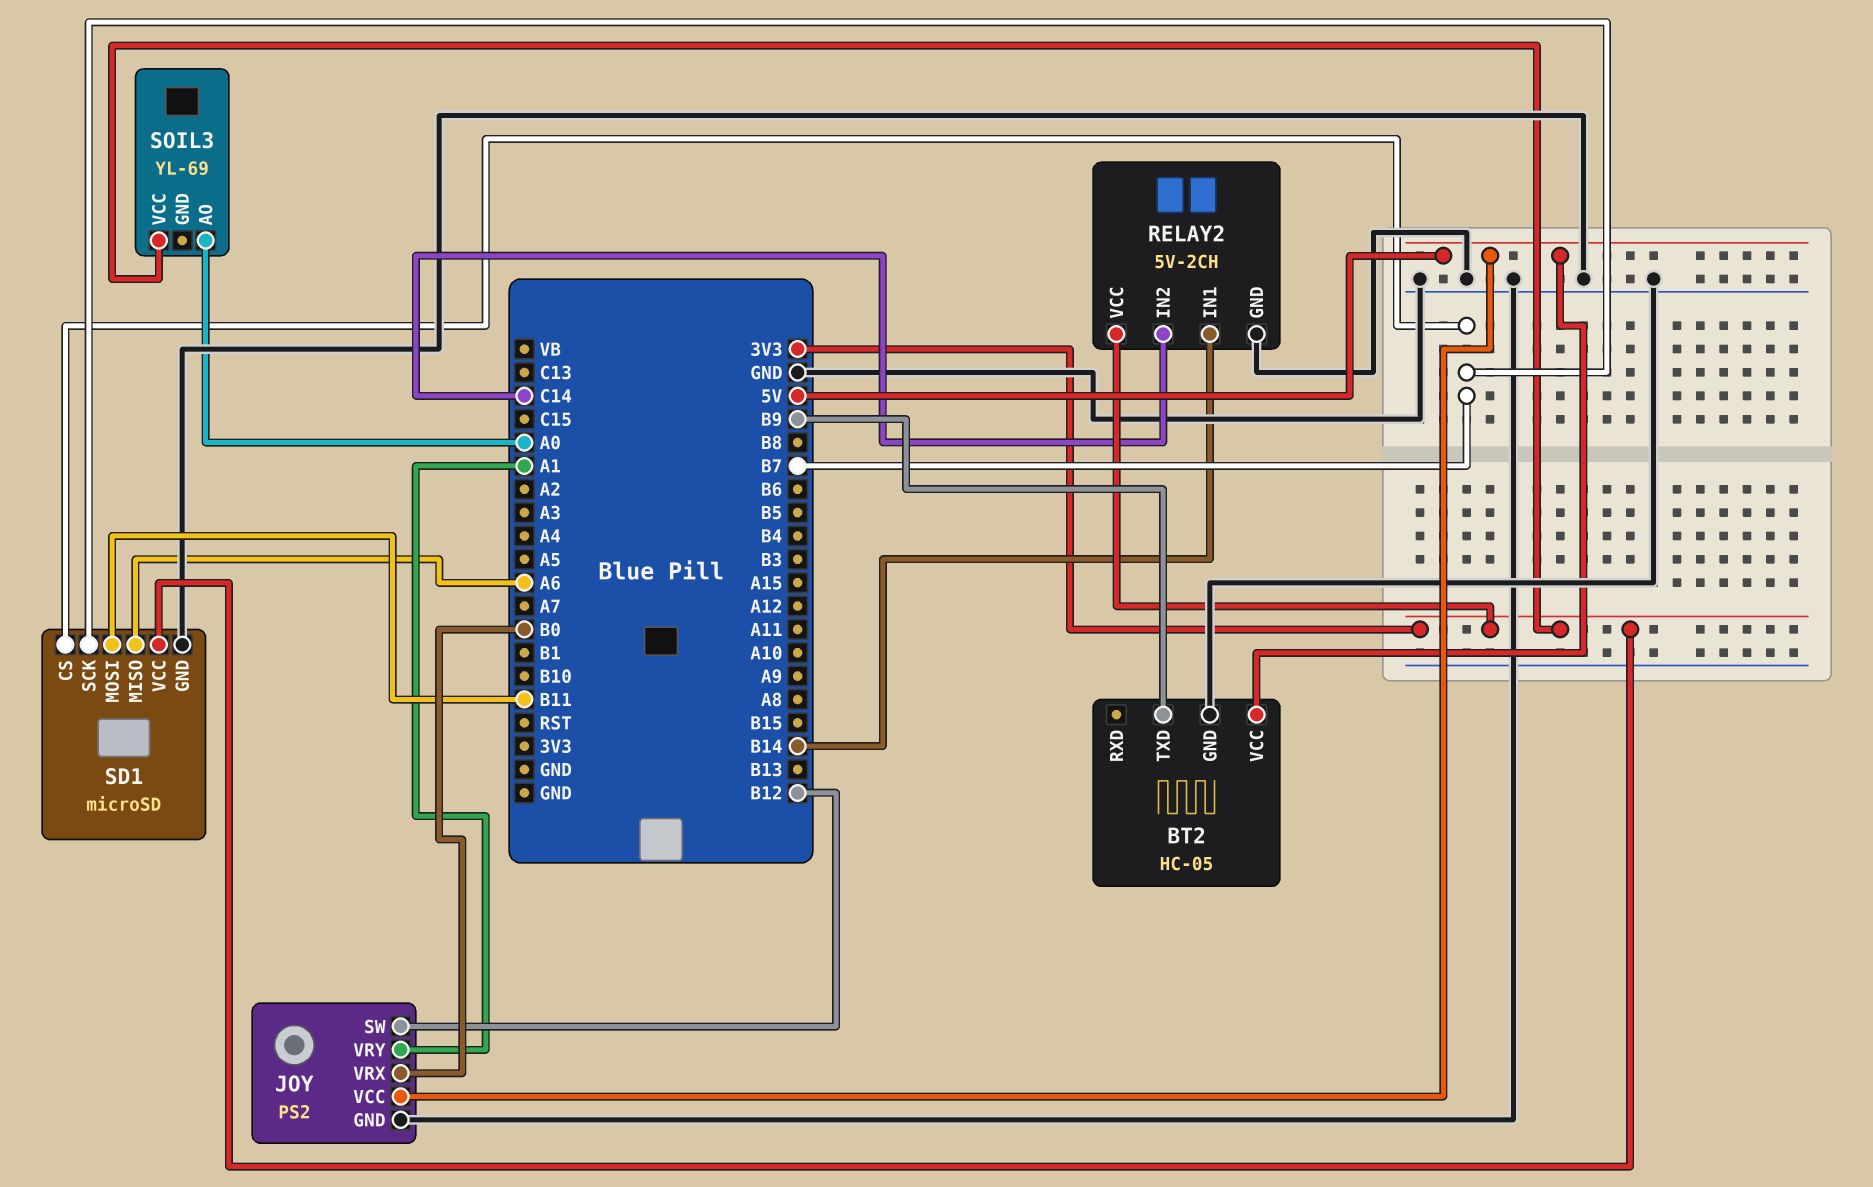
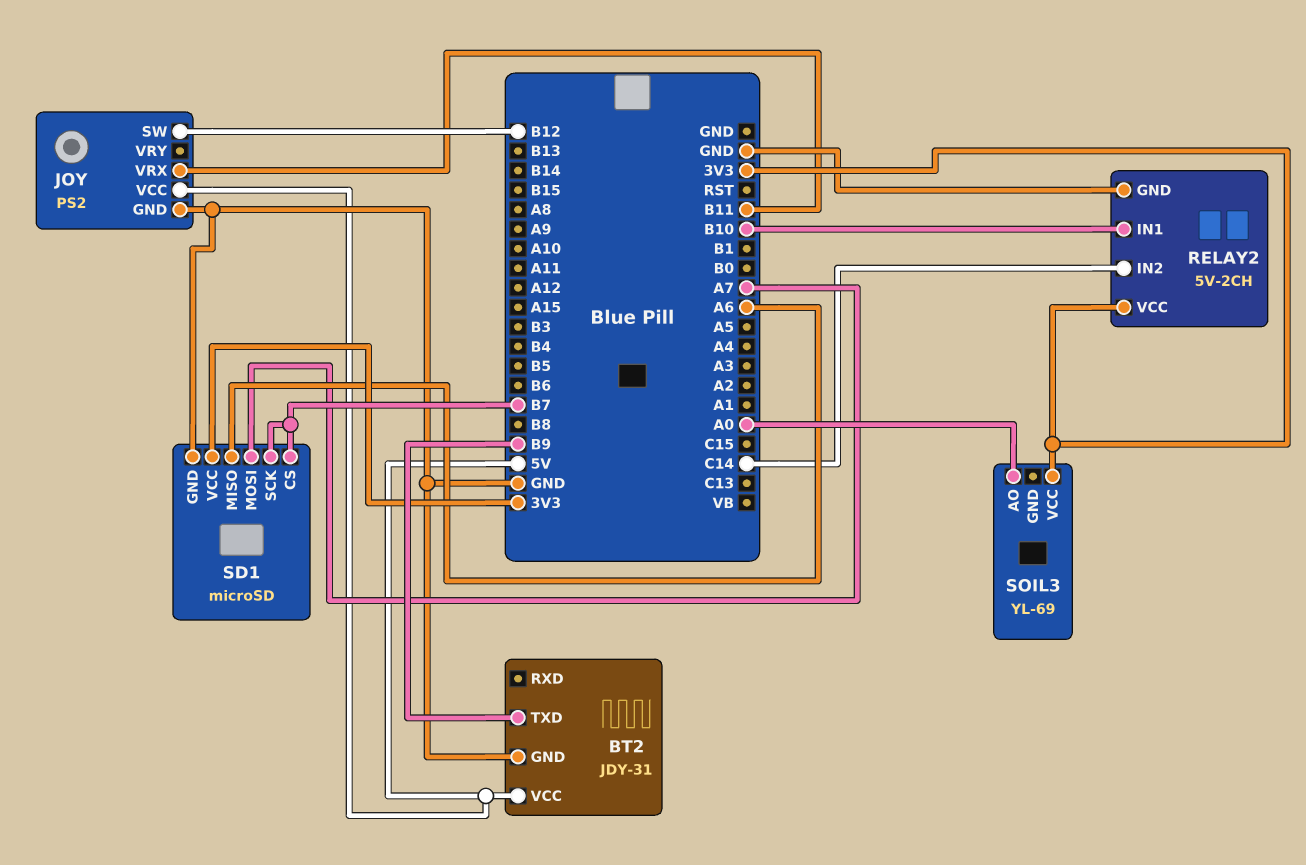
BT2: HC-05 -> JDY-31
JOY pin VRX: B0 -> B11
JOY pin VRY: A1 -> none
RELAY2 pin IN1: B14 -> B10
SD1 pin MOSI: B11 -> A7

